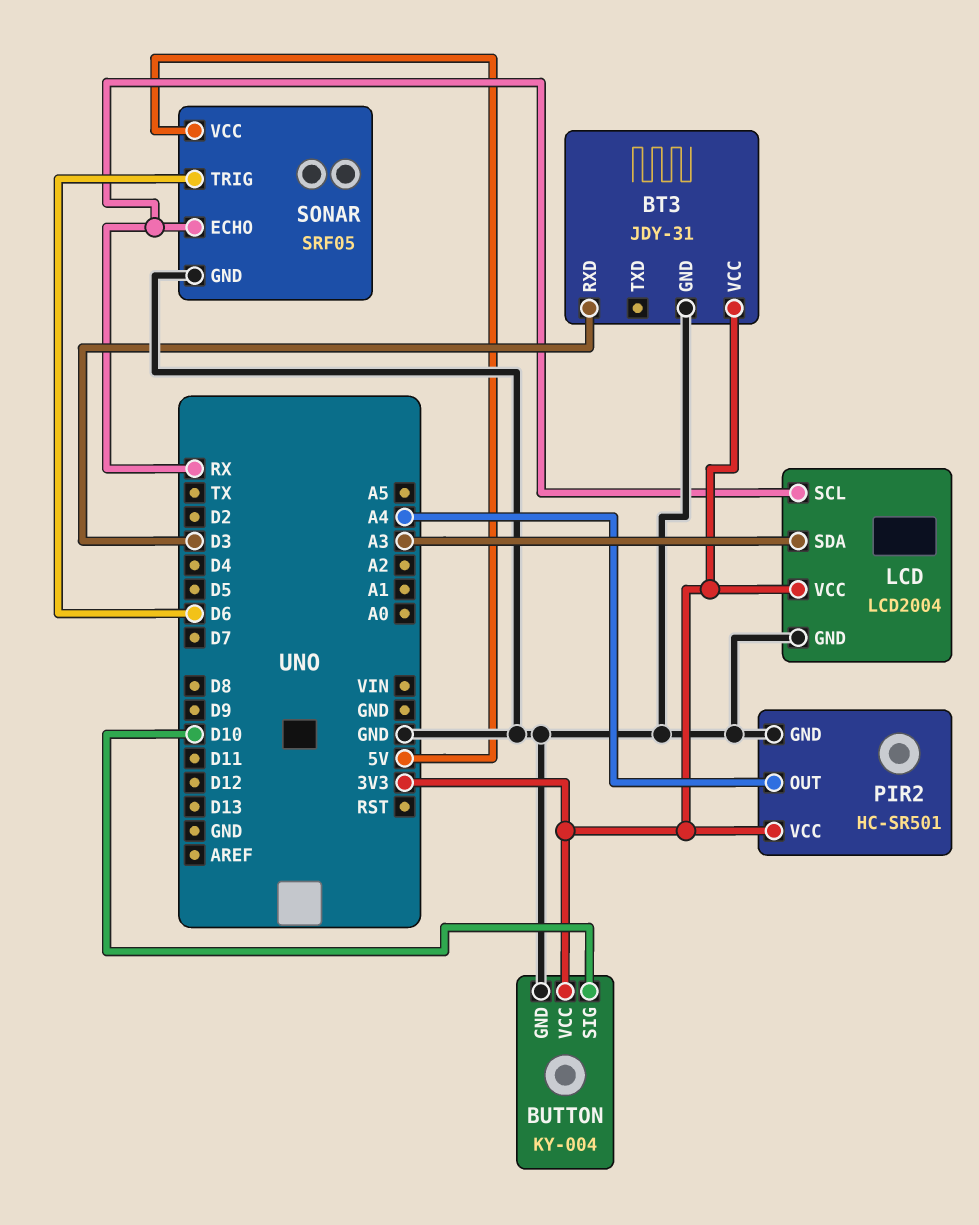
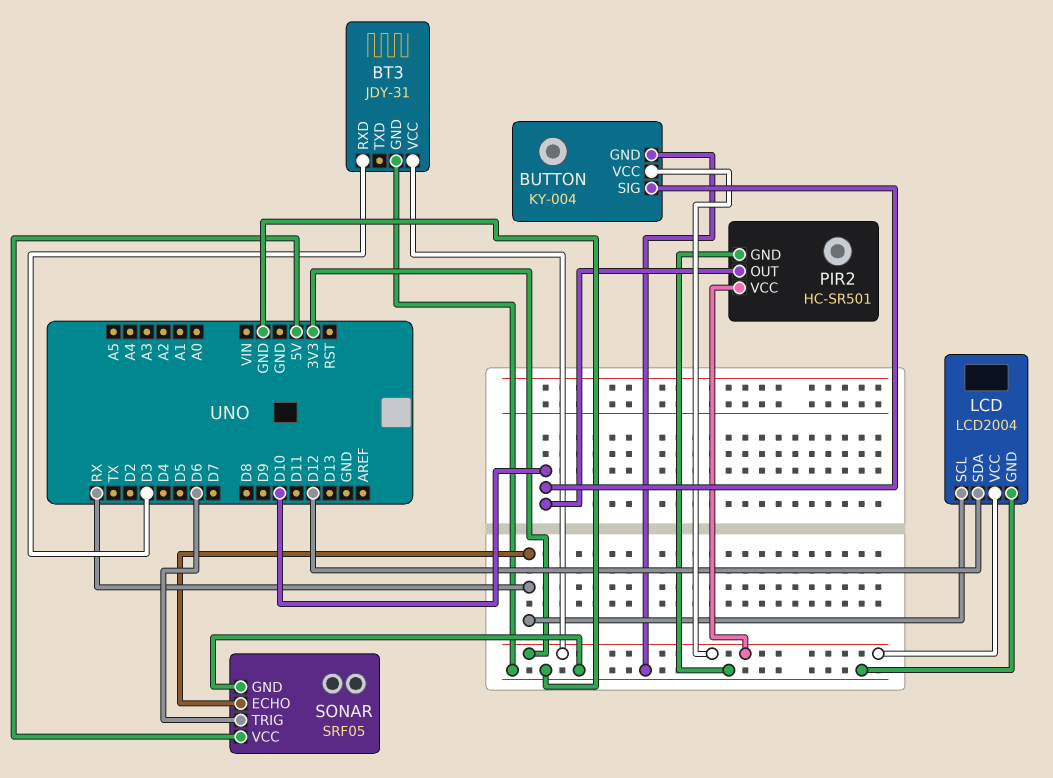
LCD pin SDA: A3 -> D12
PIR2 pin OUT: A4 -> D10

